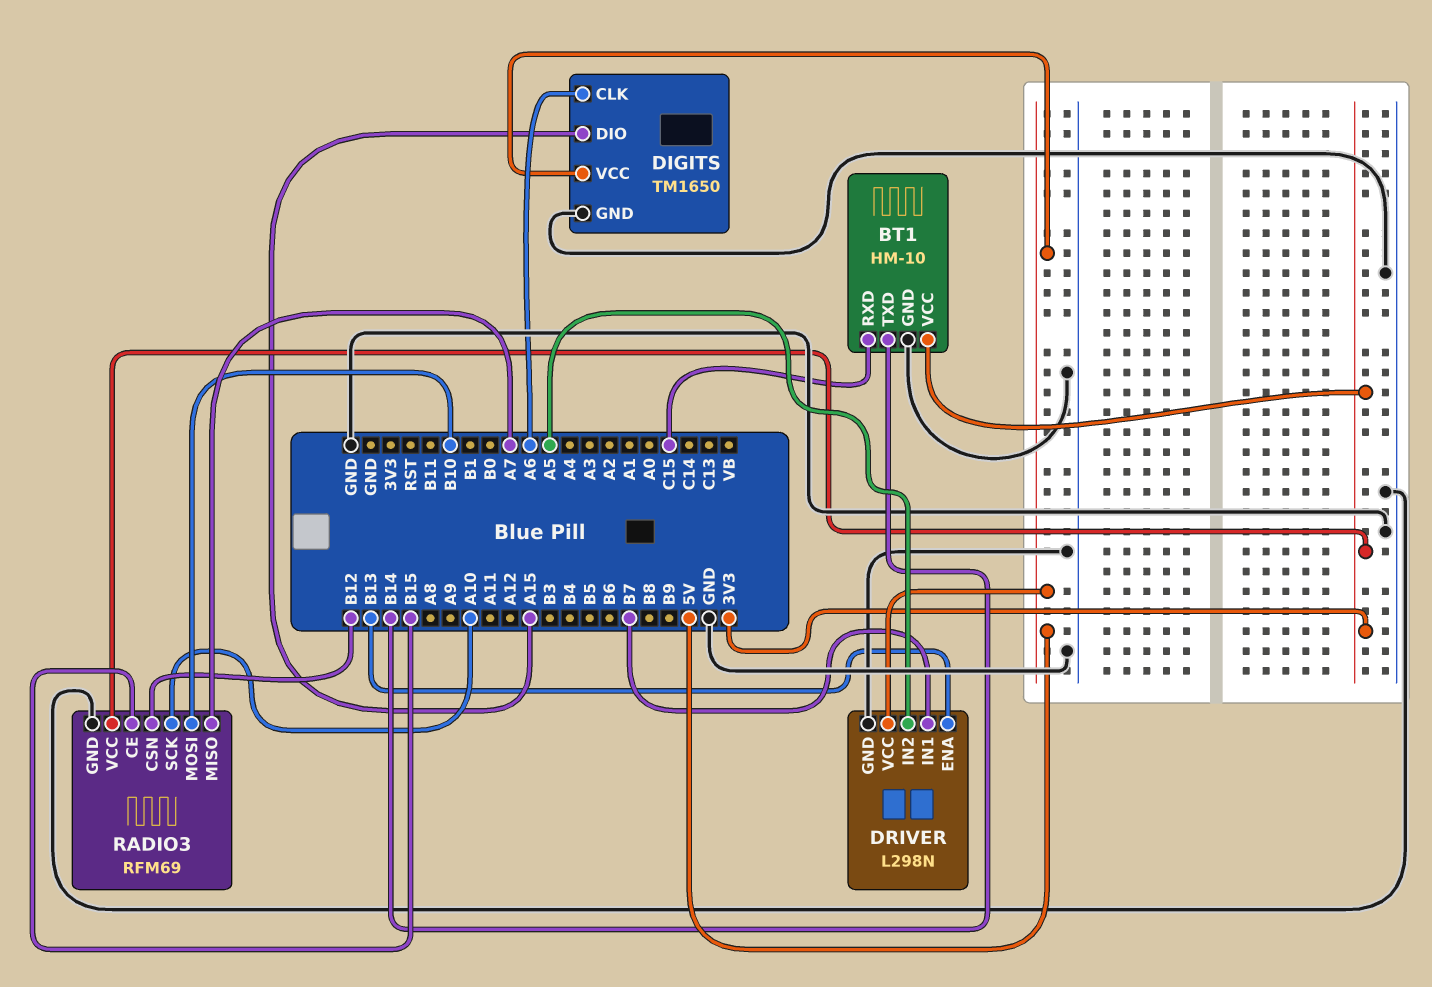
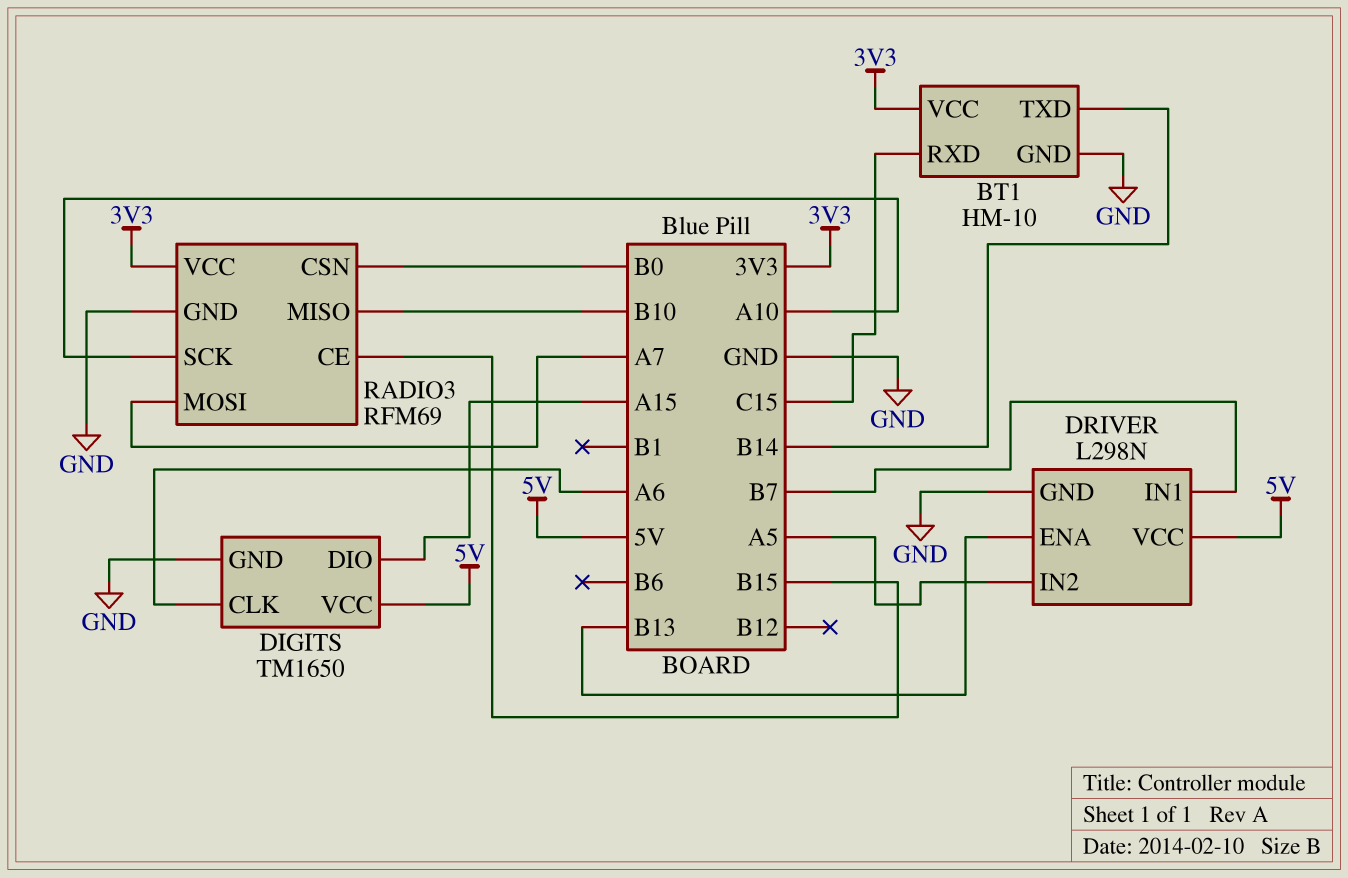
RADIO3 pin CSN: B12 -> B0
RADIO3 pin MISO: A7 -> B10
RADIO3 pin MOSI: B10 -> A7

